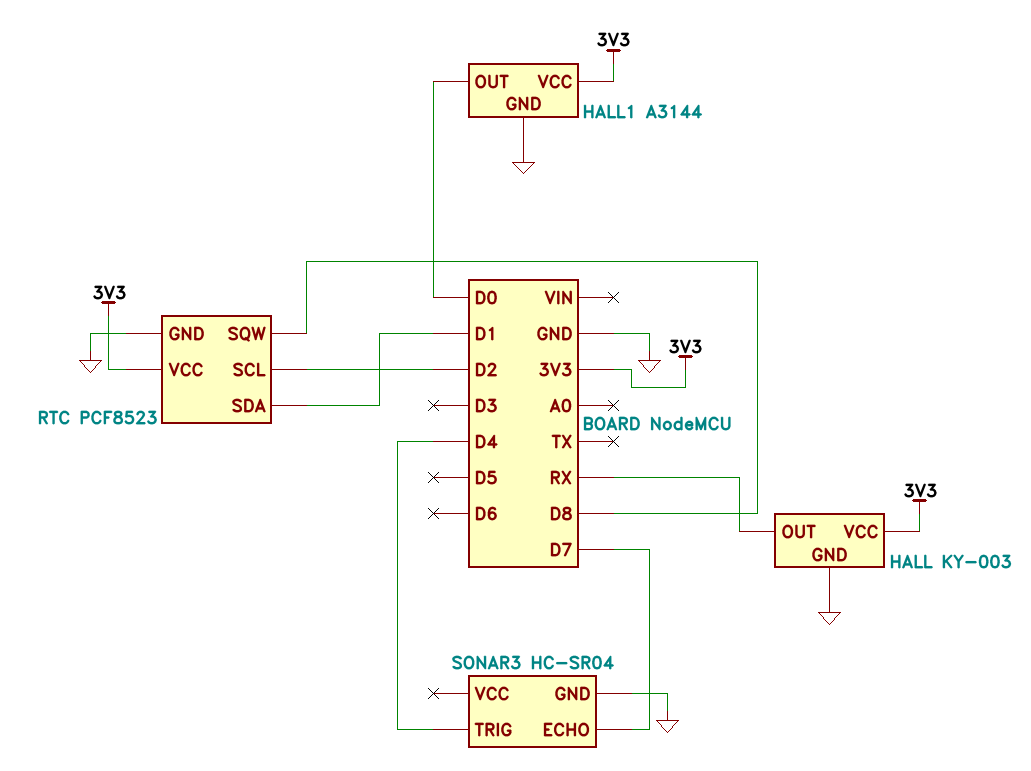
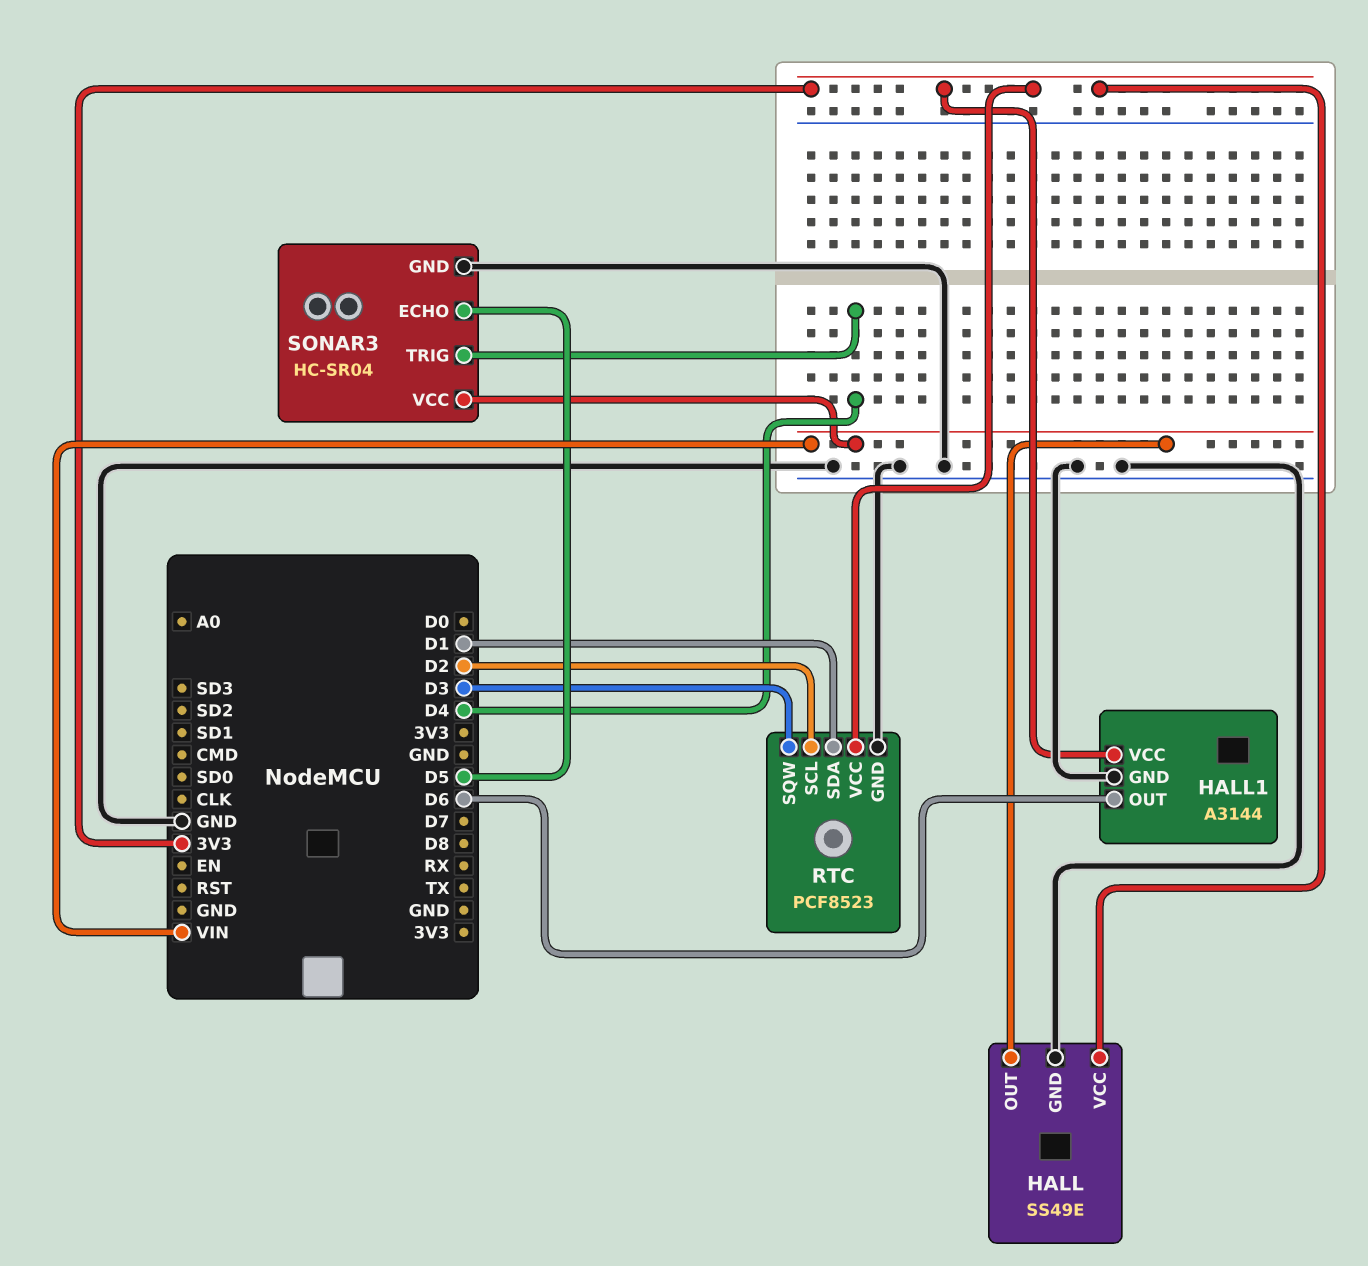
HALL: KY-003 -> SS49E
HALL pin OUT: RX -> VIN
HALL1 pin OUT: D0 -> D6
RTC pin SQW: D8 -> D3
SONAR3 pin ECHO: D7 -> D5
SONAR3 pin VCC: none -> VIN

